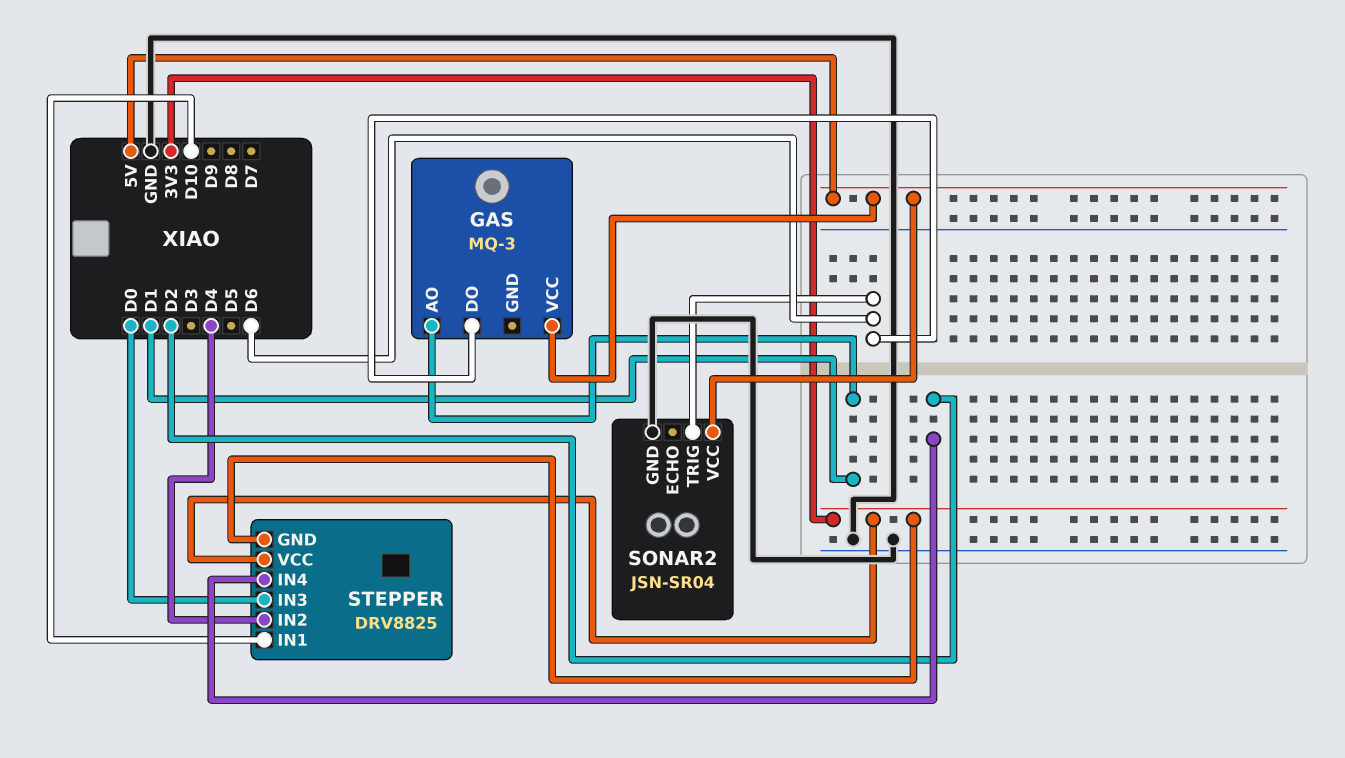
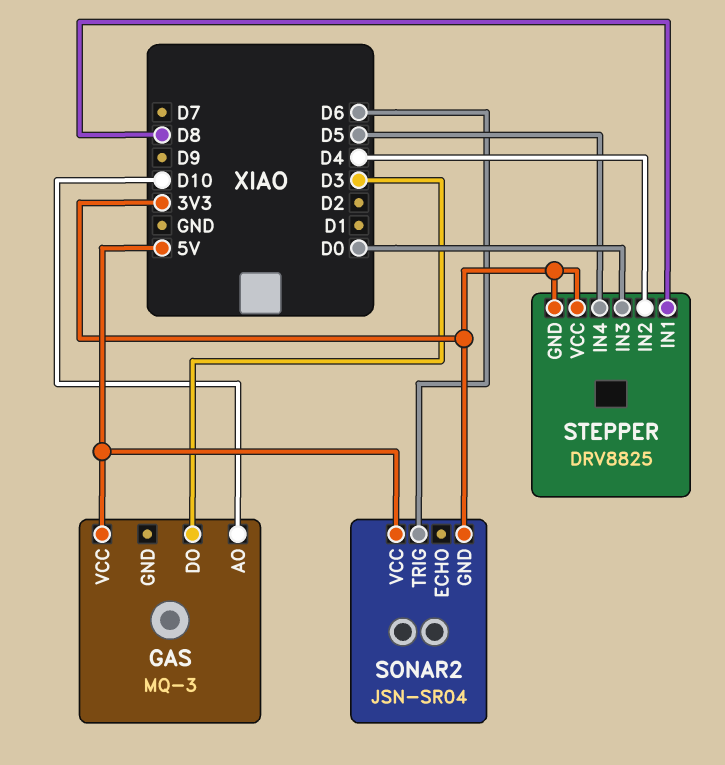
GAS pin AO: D1 -> D10
GAS pin DO: D6 -> D3
SONAR2 pin GND: GND -> 3V3
STEPPER pin IN1: D10 -> D8
STEPPER pin IN4: D2 -> D5

